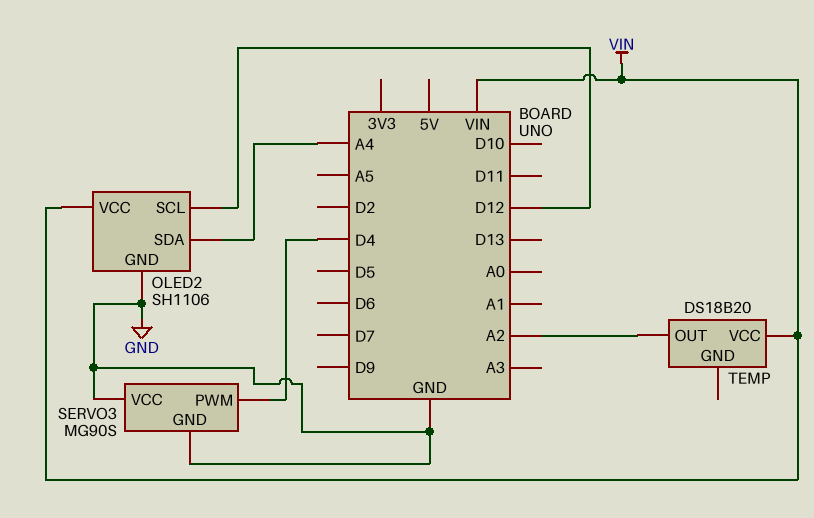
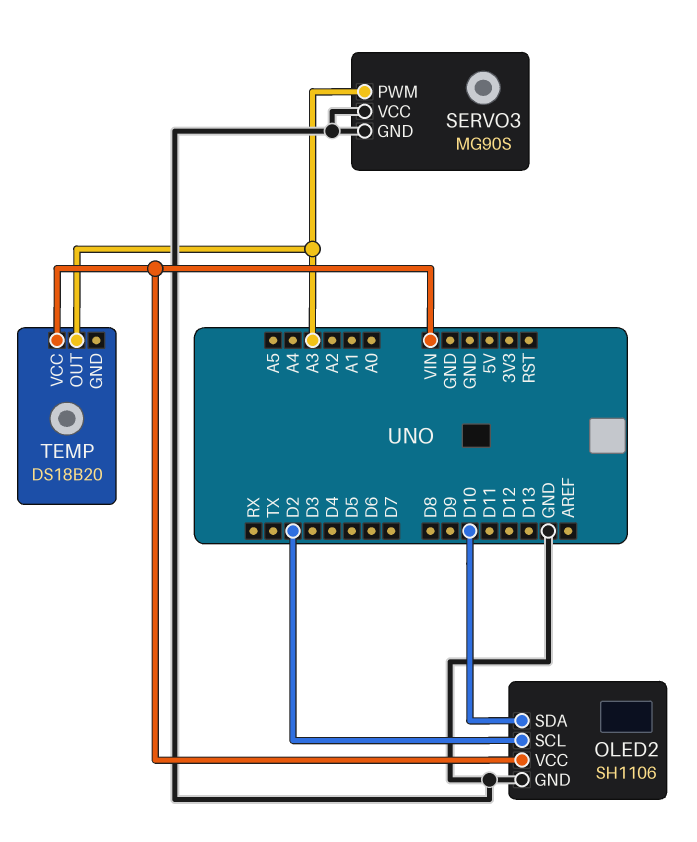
OLED2 pin SCL: D12 -> D2
OLED2 pin SDA: A4 -> D10
SERVO3 pin PWM: D4 -> A3
TEMP pin OUT: A2 -> A3

